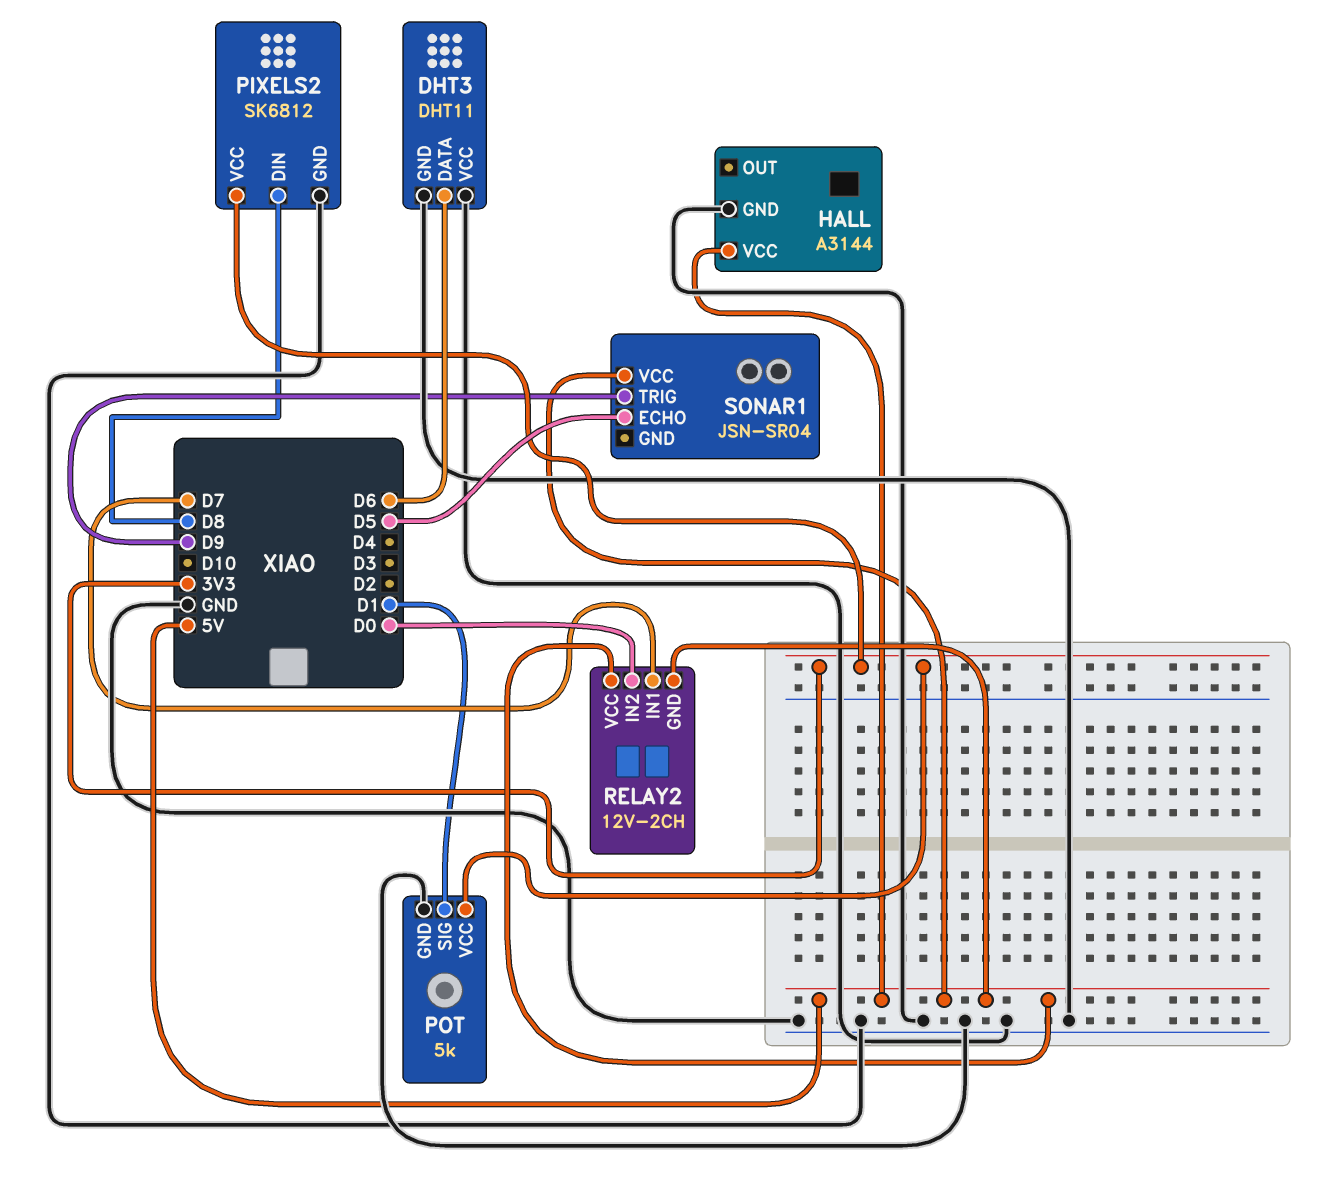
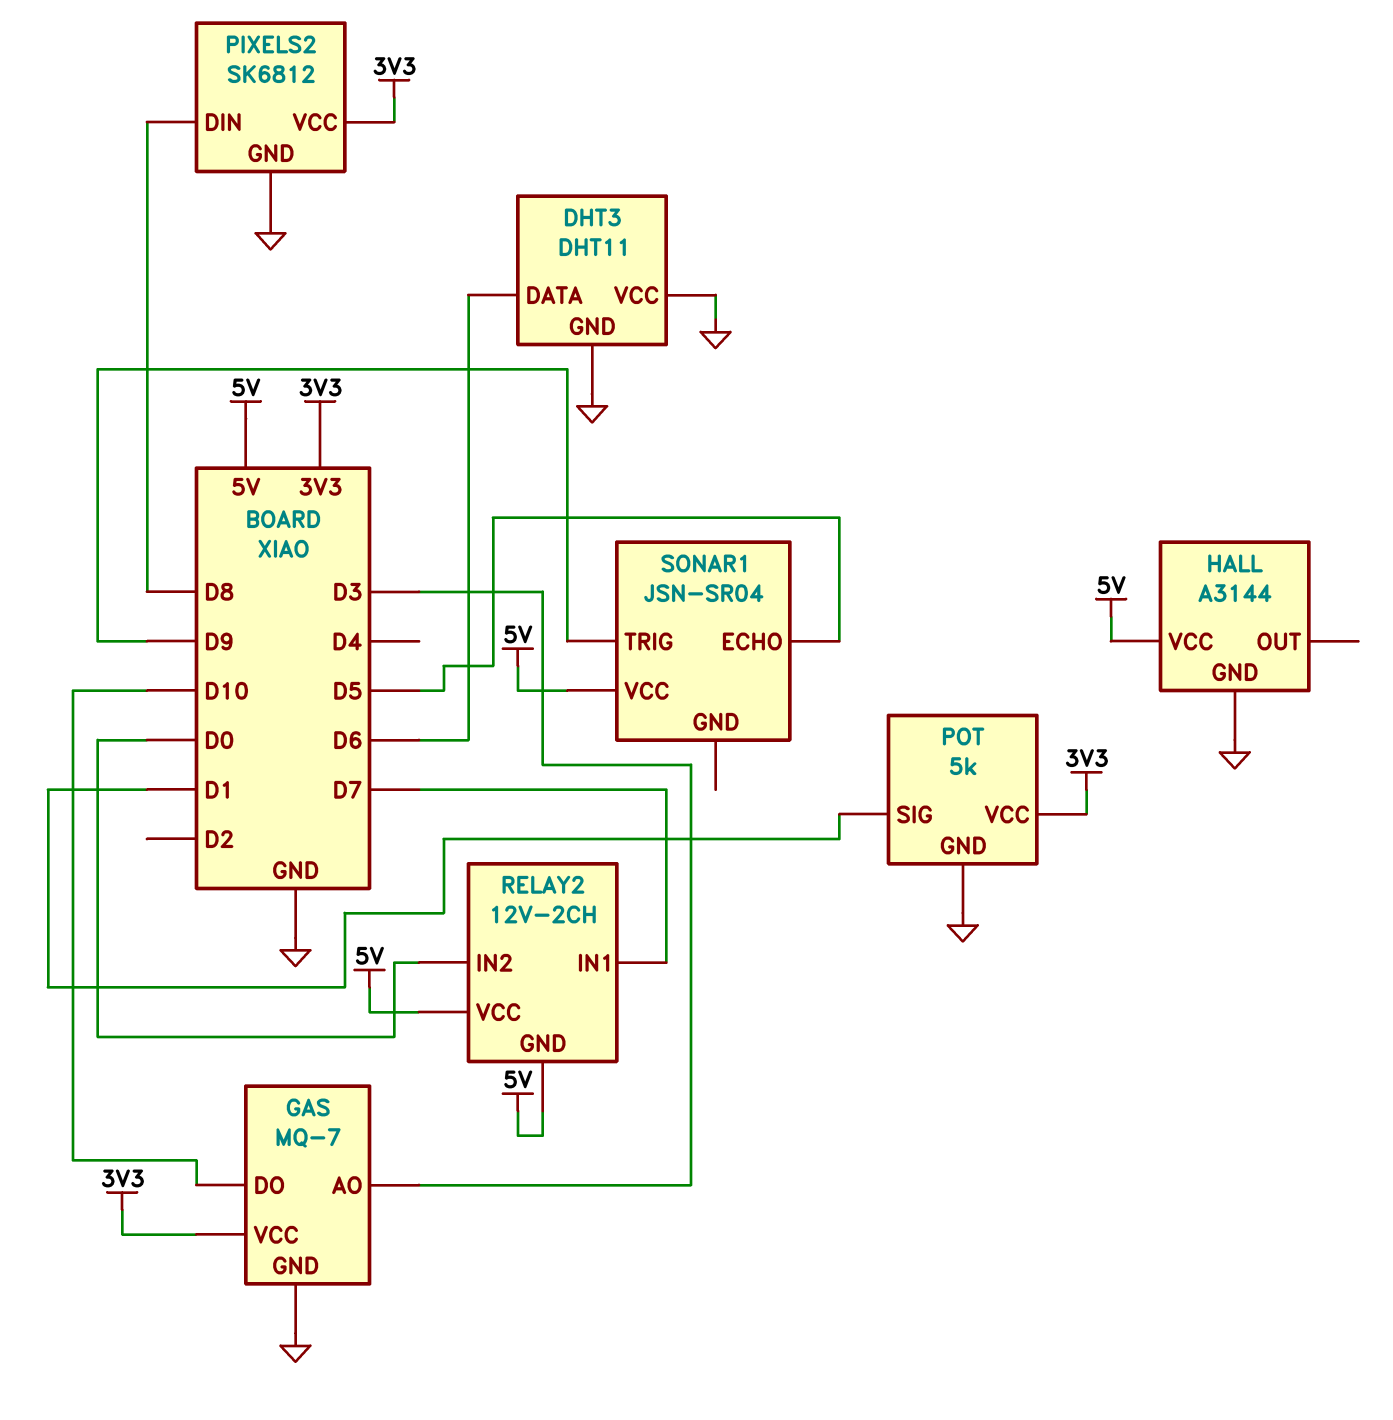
GAS: none -> MQ-7
GAS pin AO: none -> D3
GAS pin DO: none -> D10
GAS pin GND: none -> GND
GAS pin VCC: none -> 3V3

